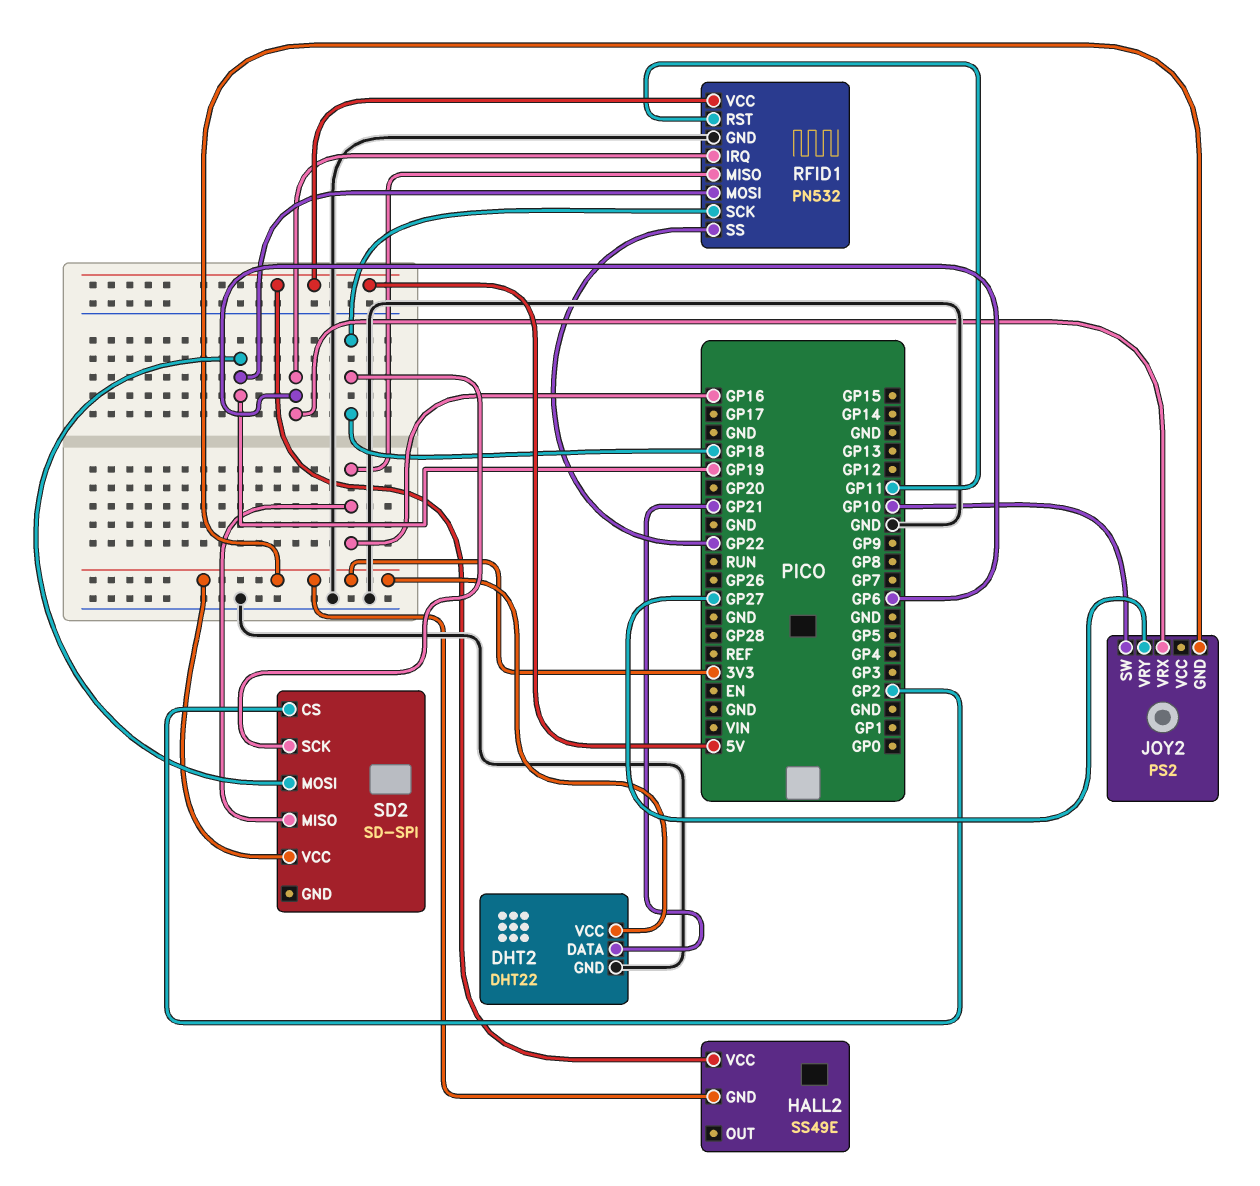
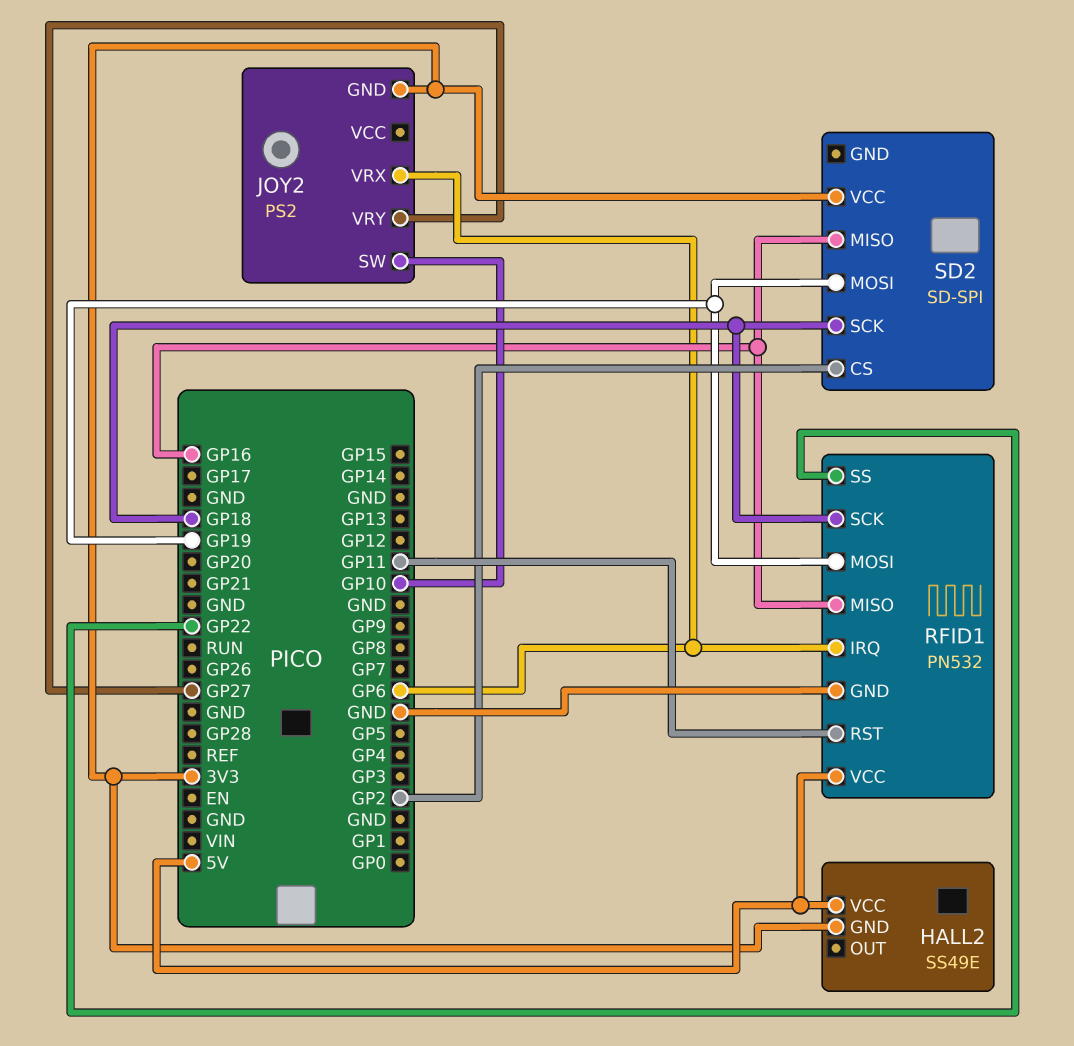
DHT2: DHT22 -> none
DHT2 pin DATA: GP21 -> none
DHT2 pin GND: GND -> none
DHT2 pin VCC: 3V3 -> none

